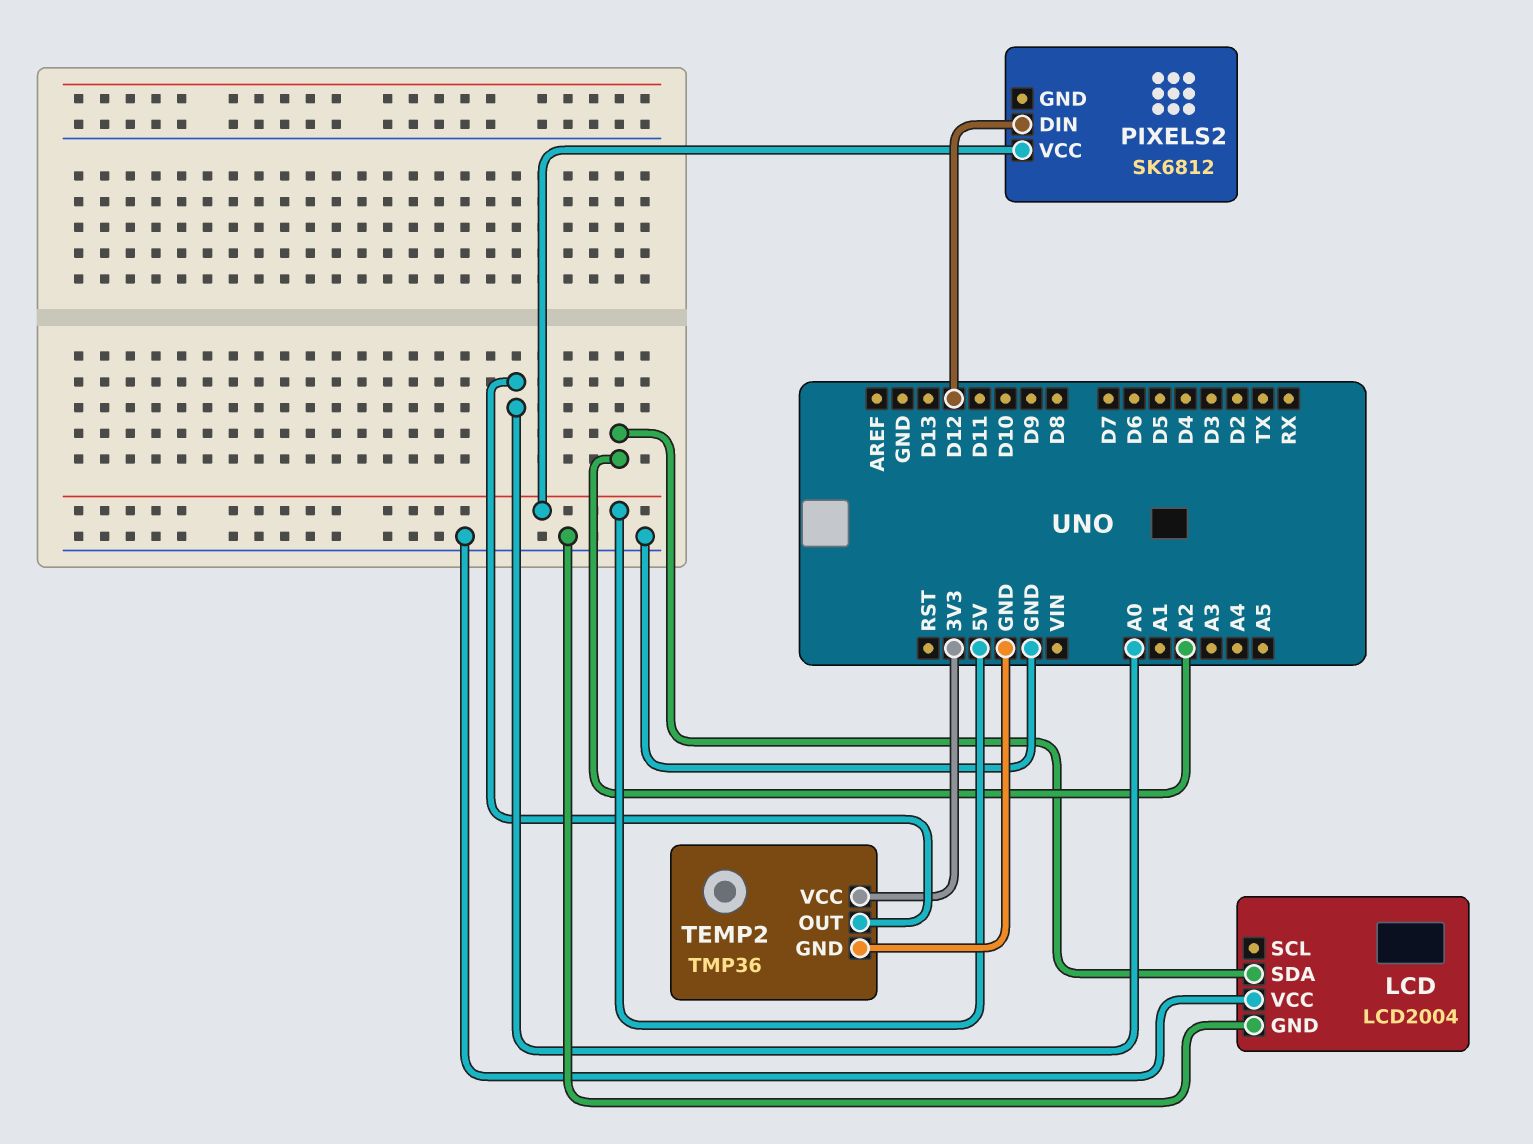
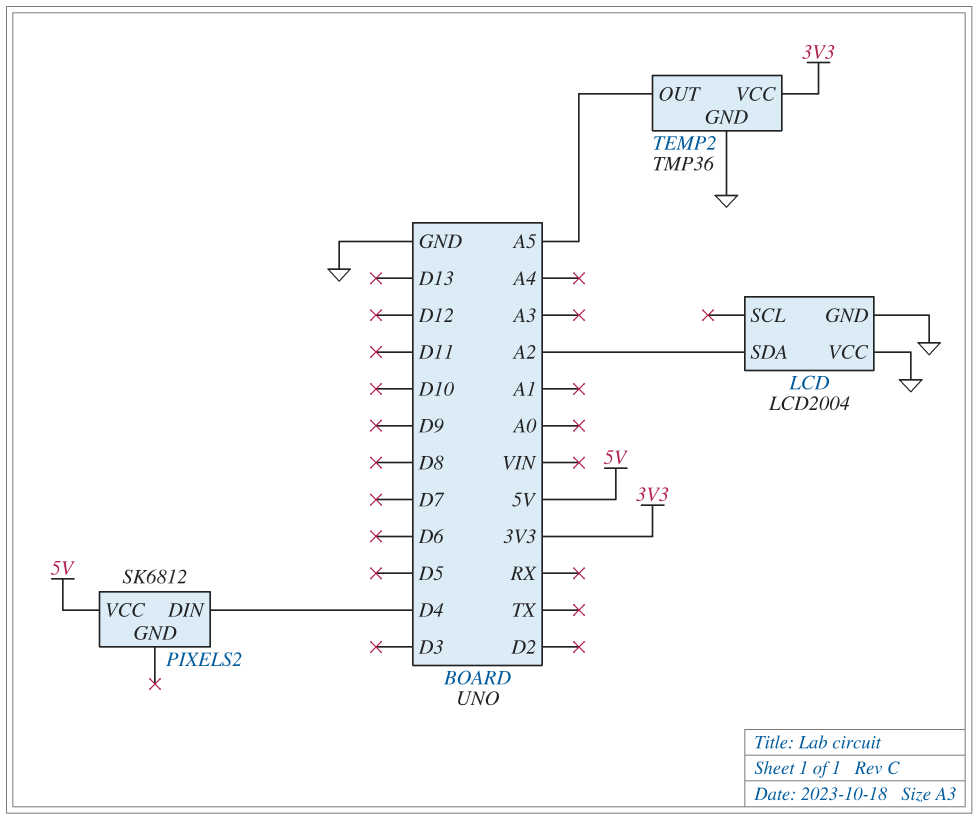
PIXELS2 pin DIN: D12 -> D4
TEMP2 pin OUT: A0 -> A5

